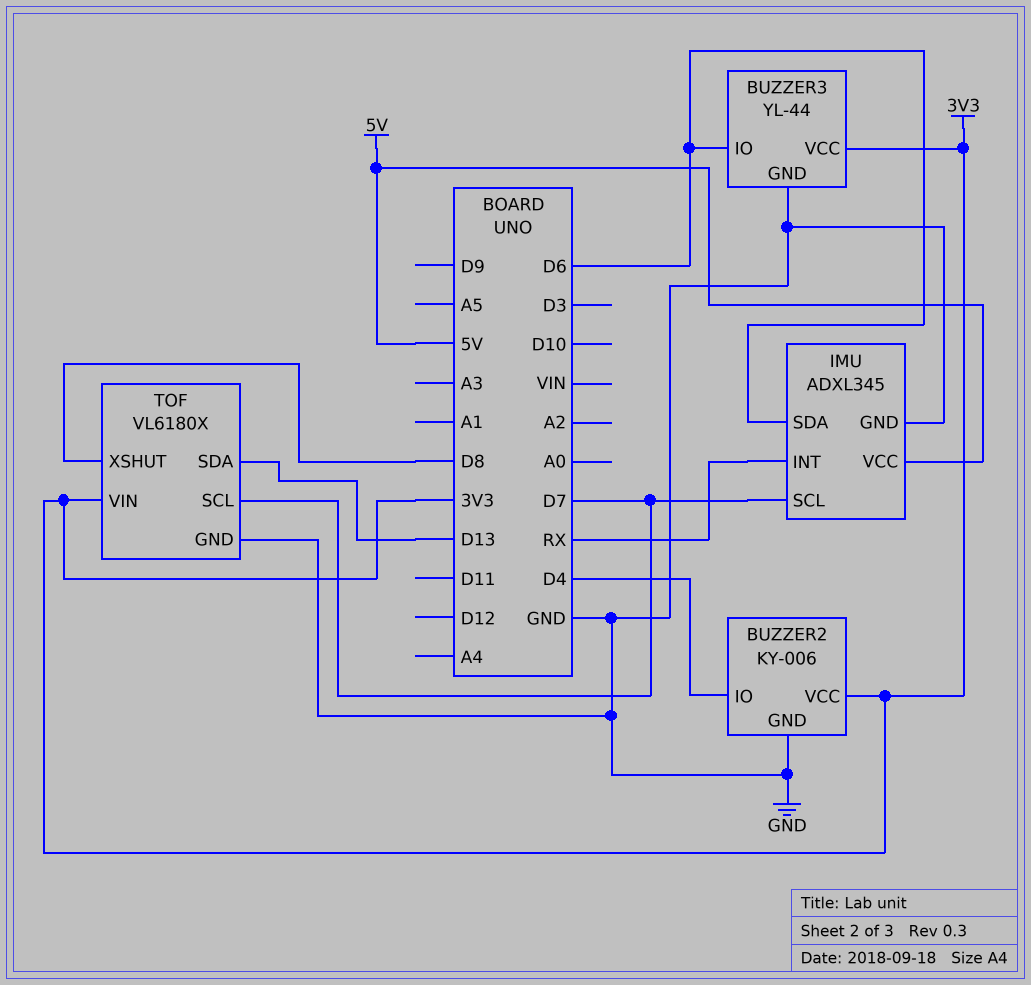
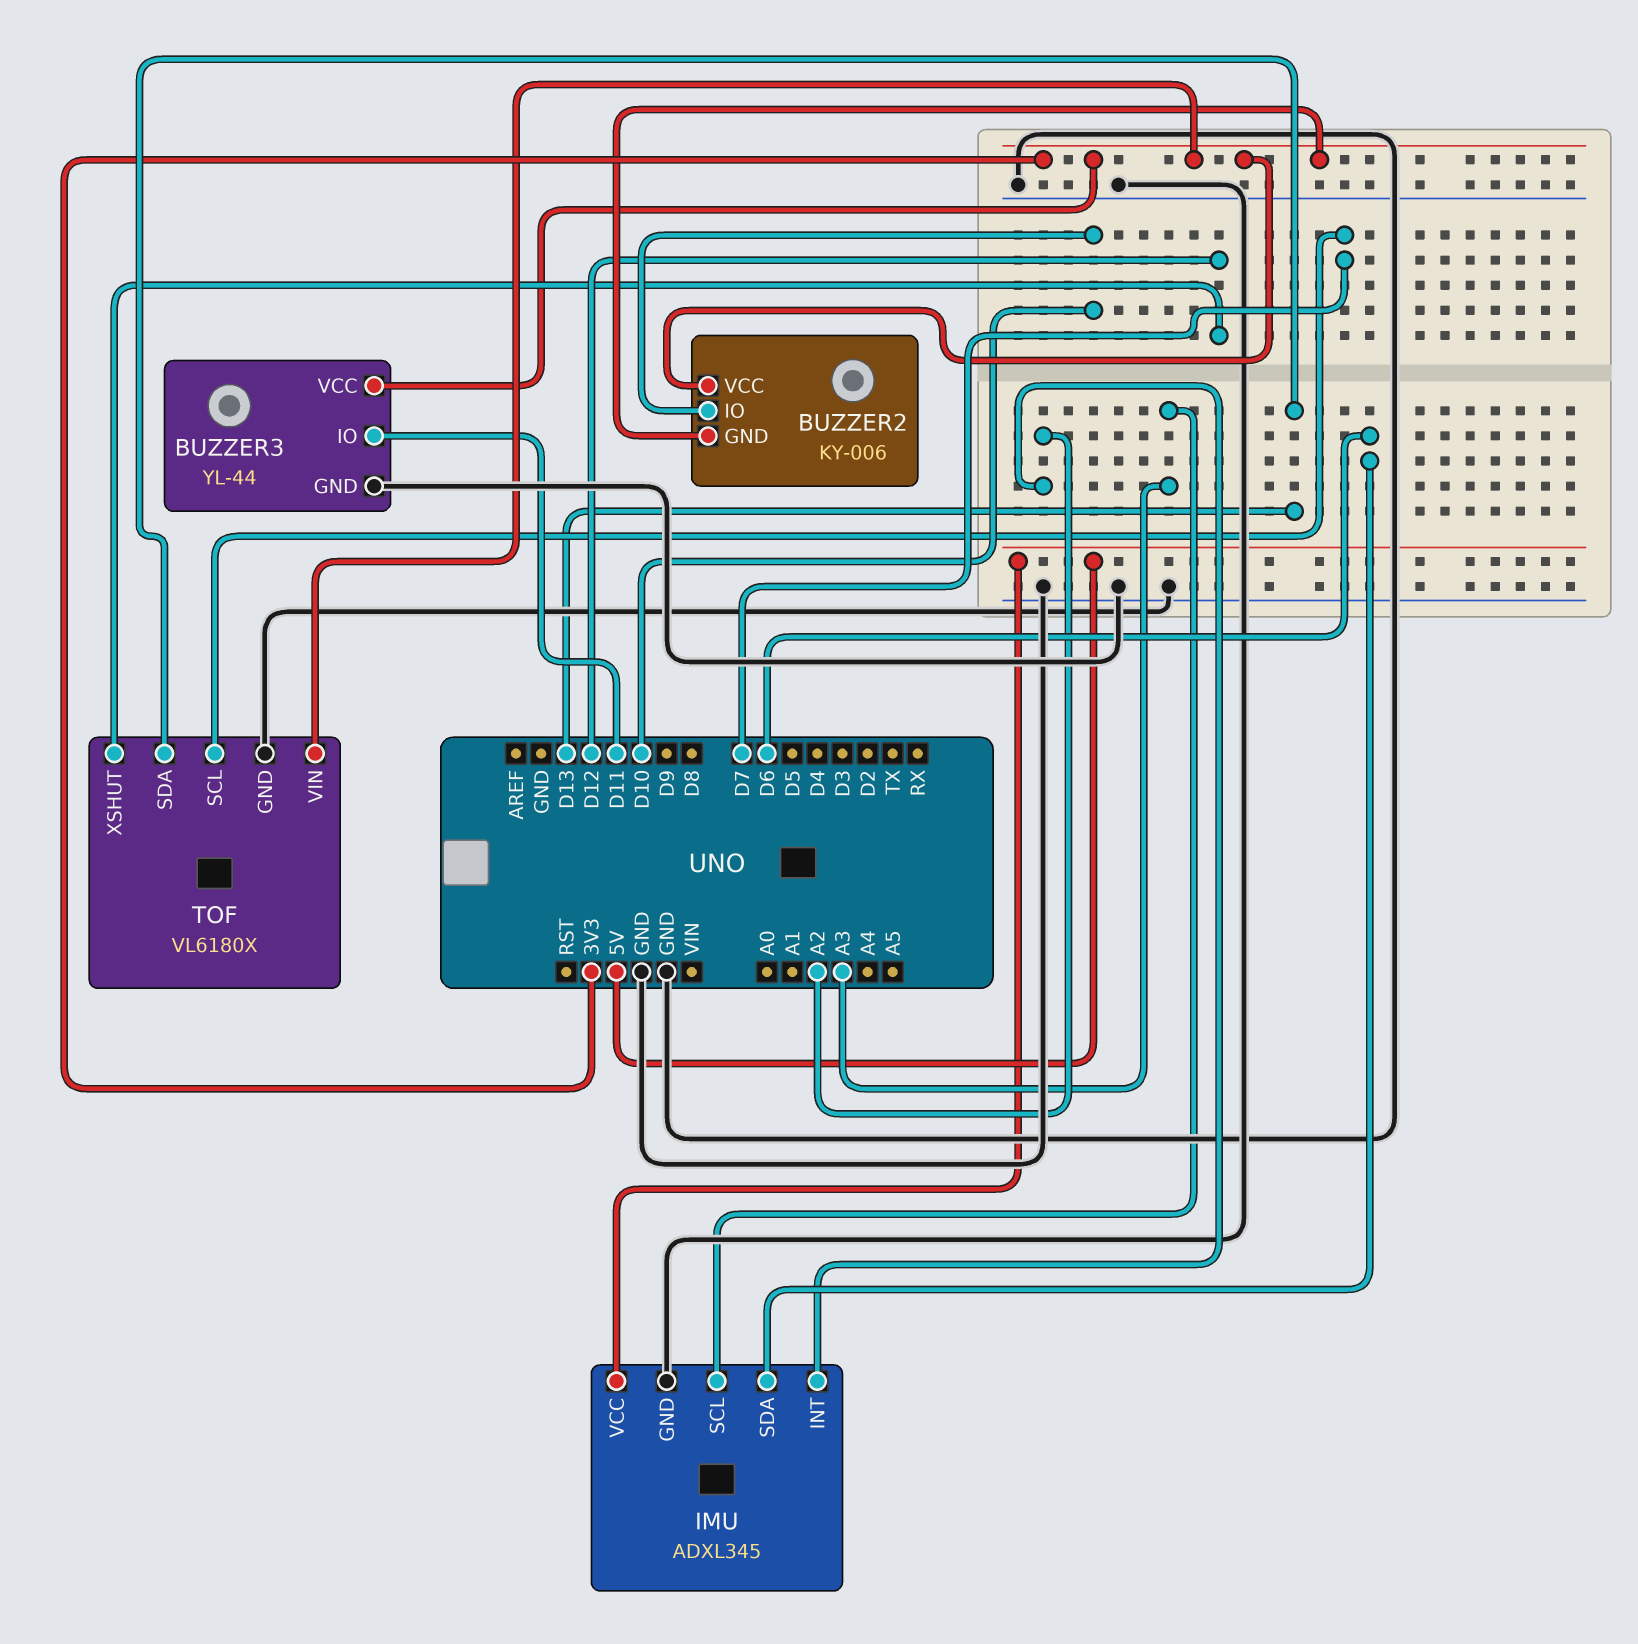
BUZZER2 pin GND: GND -> 3V3
BUZZER2 pin IO: D4 -> D10
BUZZER3 pin IO: D6 -> D11
IMU pin INT: RX -> A2
IMU pin SCL: D7 -> A3
TOF pin XSHUT: D8 -> D12

